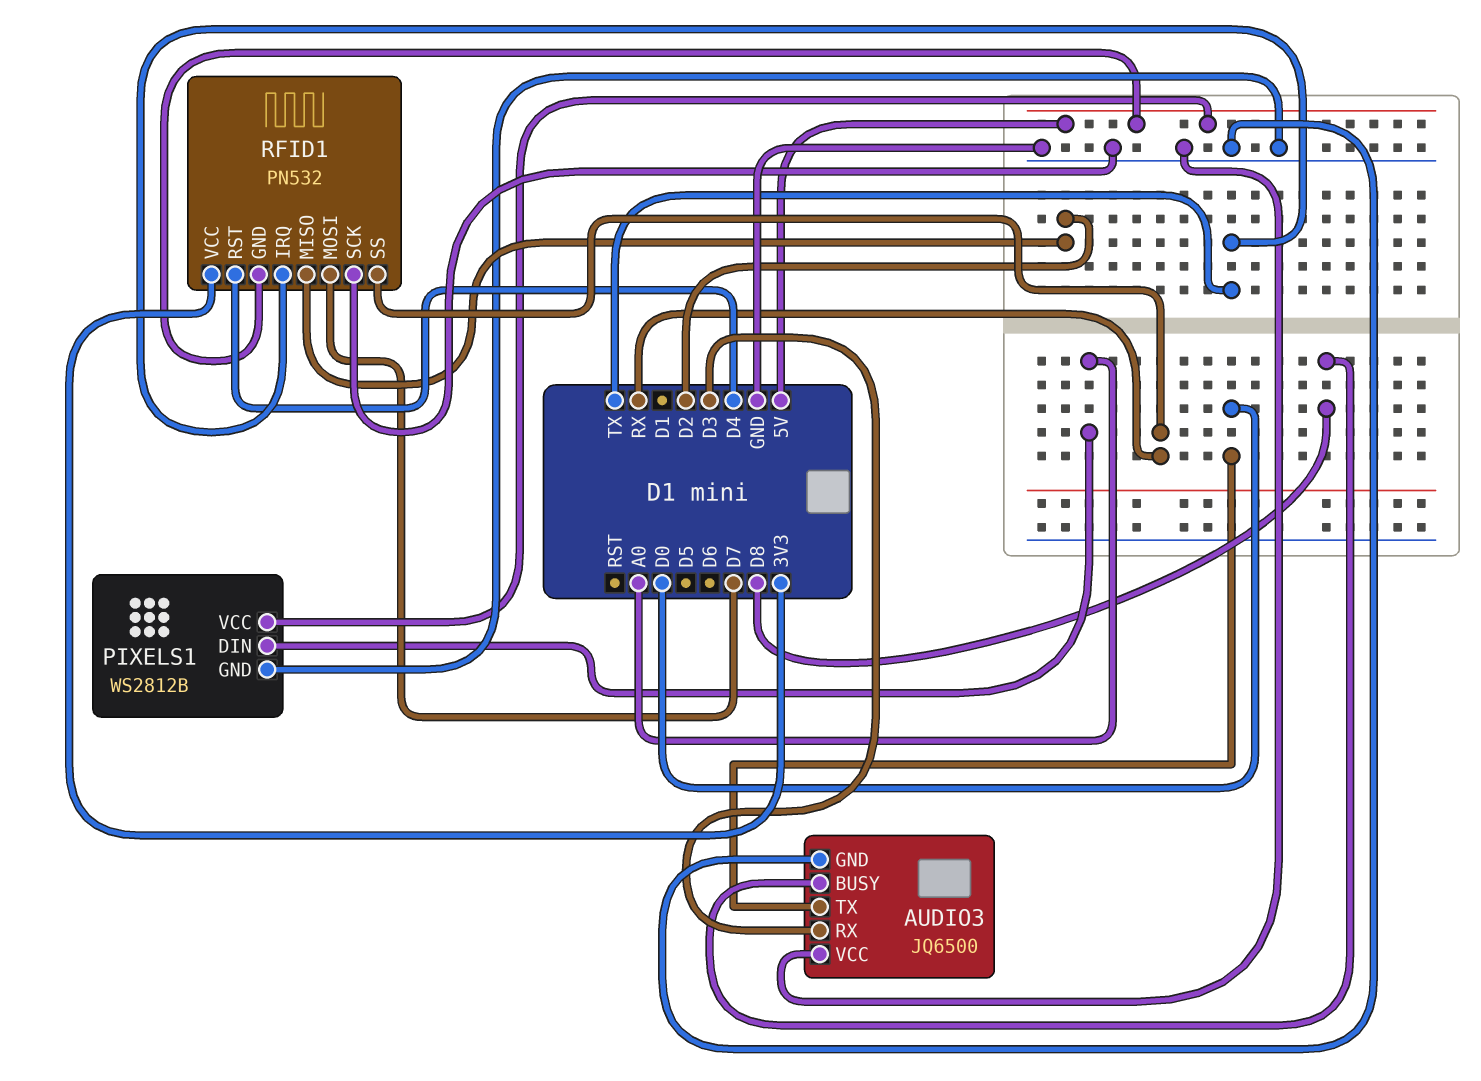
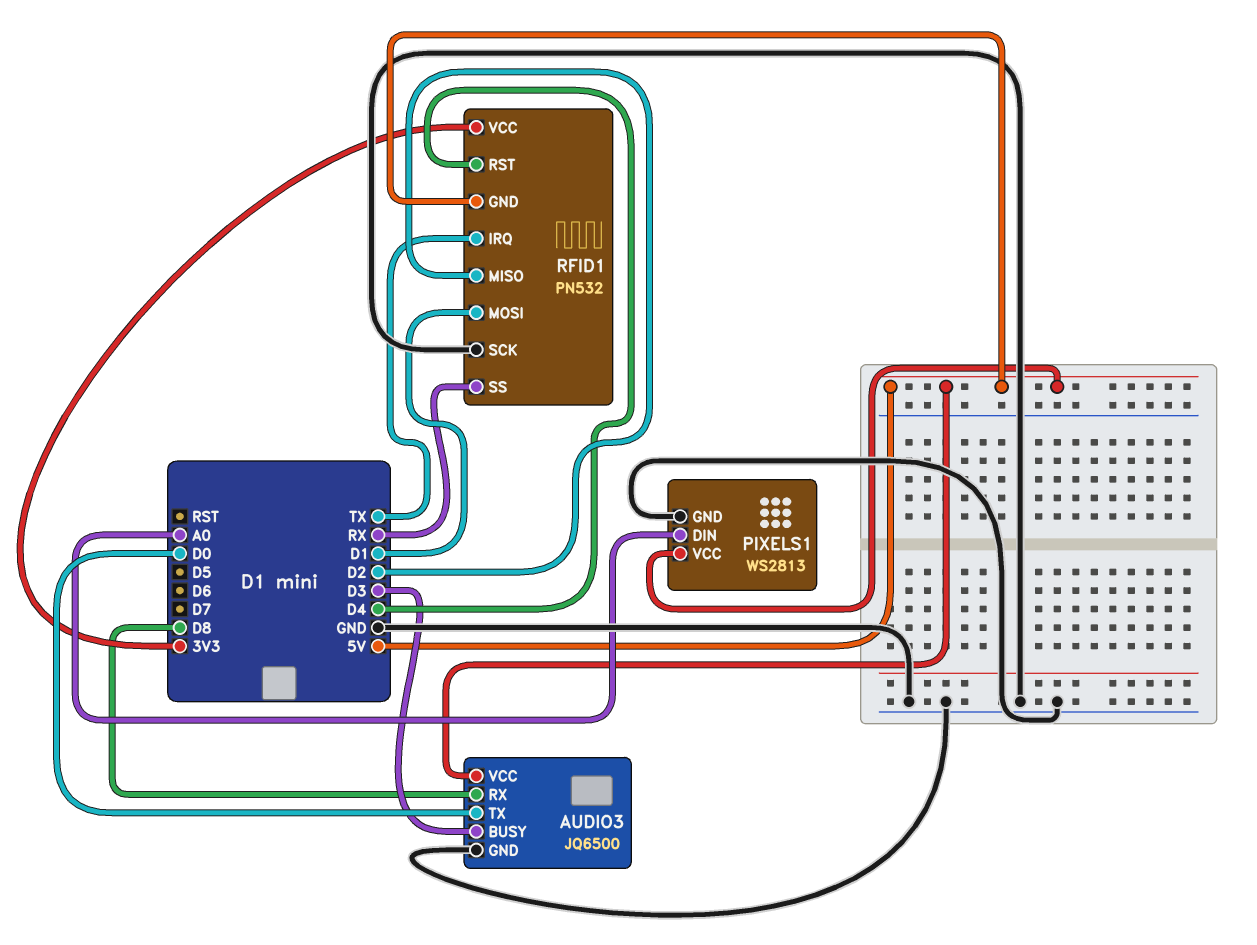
AUDIO3 pin BUSY: D8 -> D3
AUDIO3 pin RX: D3 -> D8
AUDIO3 pin VCC: GND -> 5V
PIXELS1: WS2812B -> WS2813
RFID1 pin MOSI: D7 -> D1

